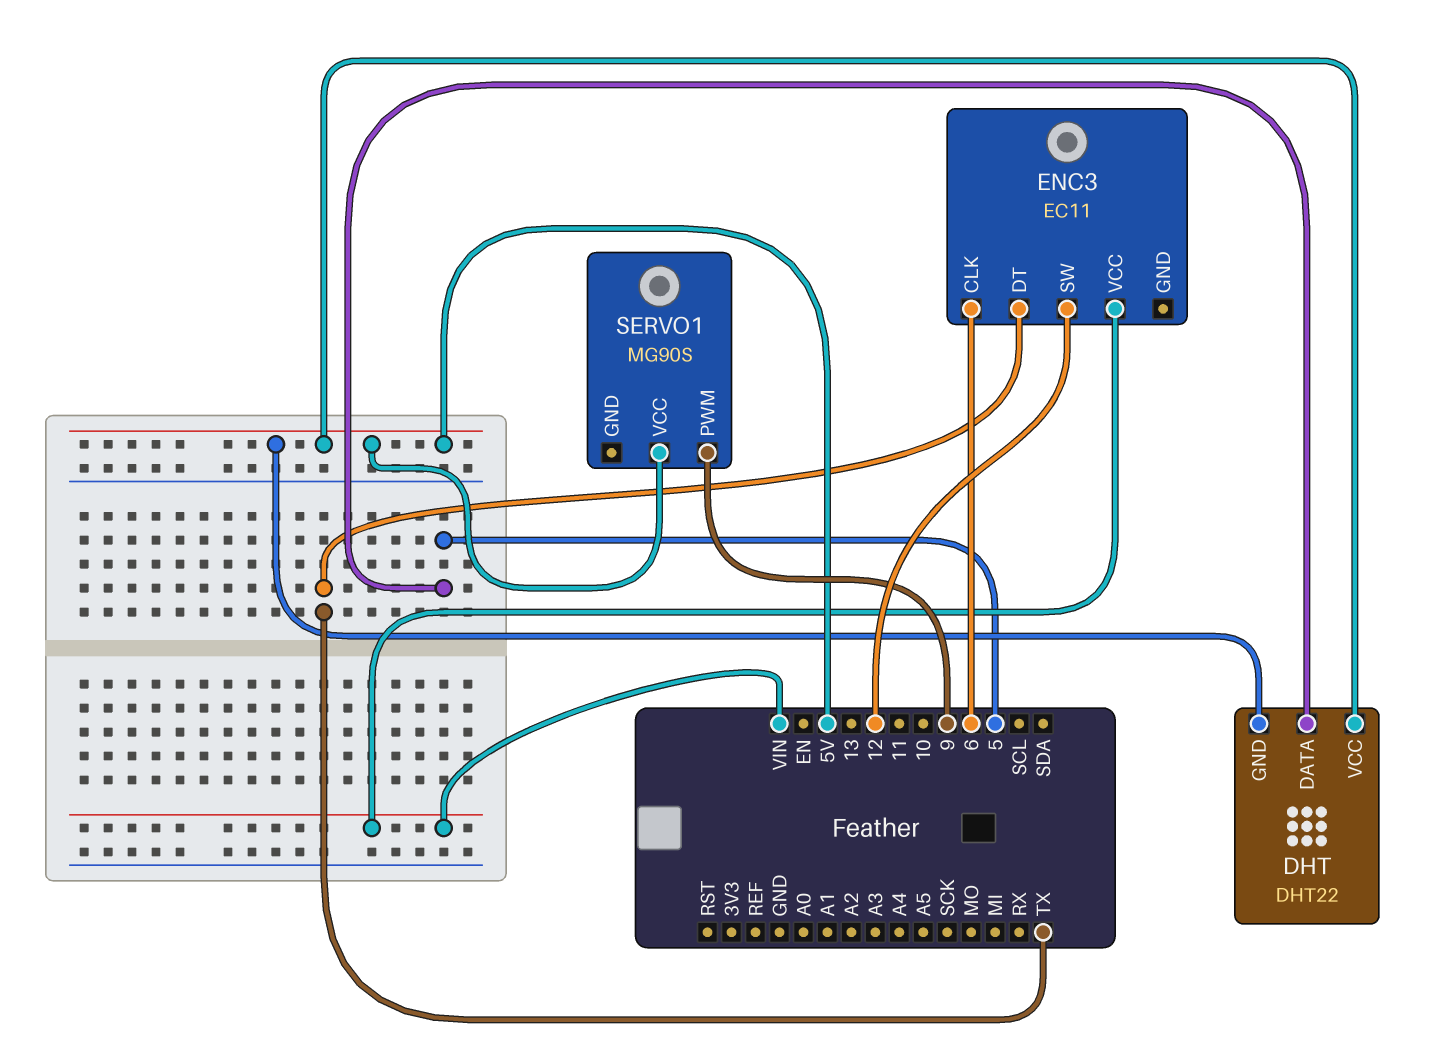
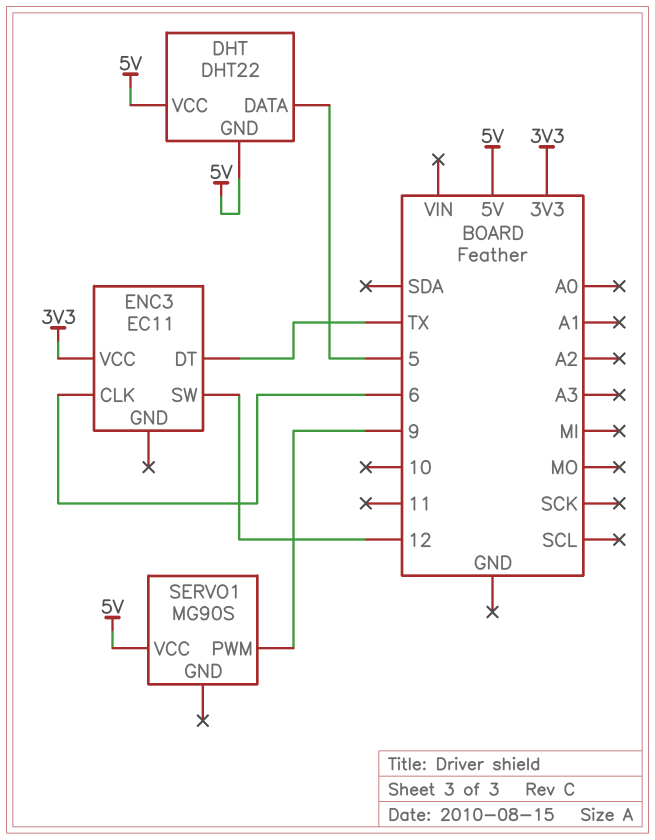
ENC3 pin VCC: VIN -> 3V3

